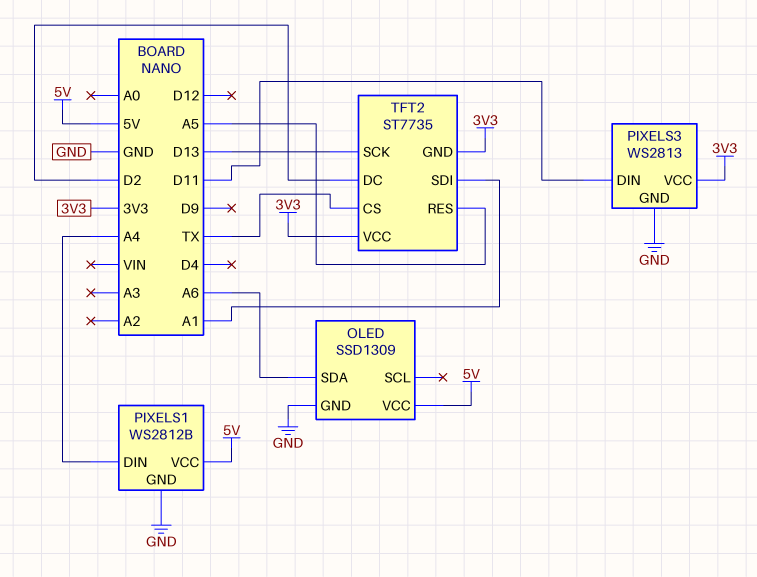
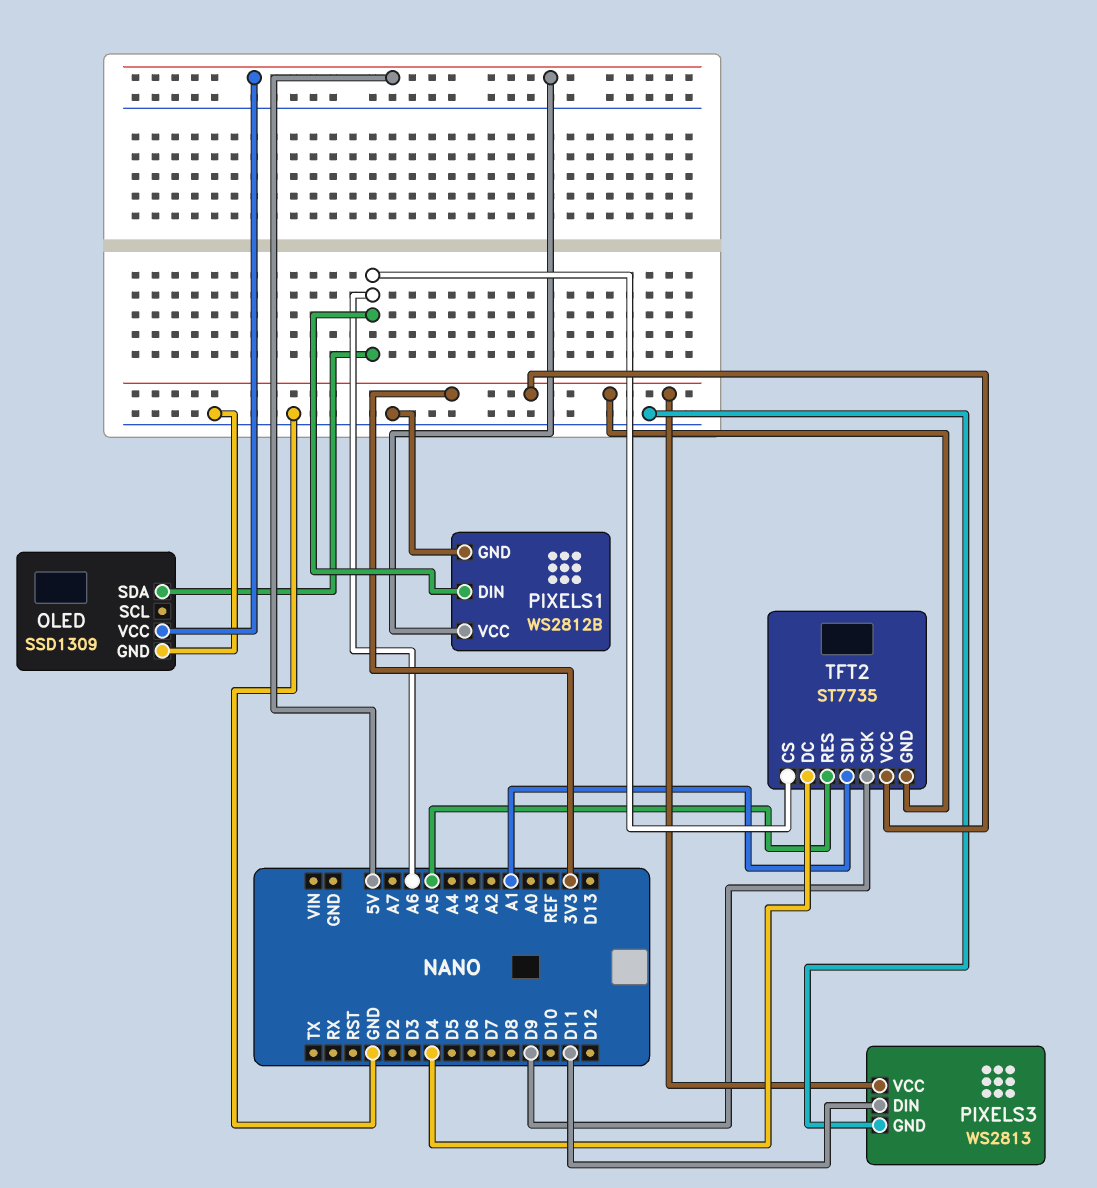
PIXELS1 pin DIN: A4 -> A6
TFT2 pin CS: TX -> A6
TFT2 pin DC: D2 -> D4
TFT2 pin SCK: D13 -> D9

